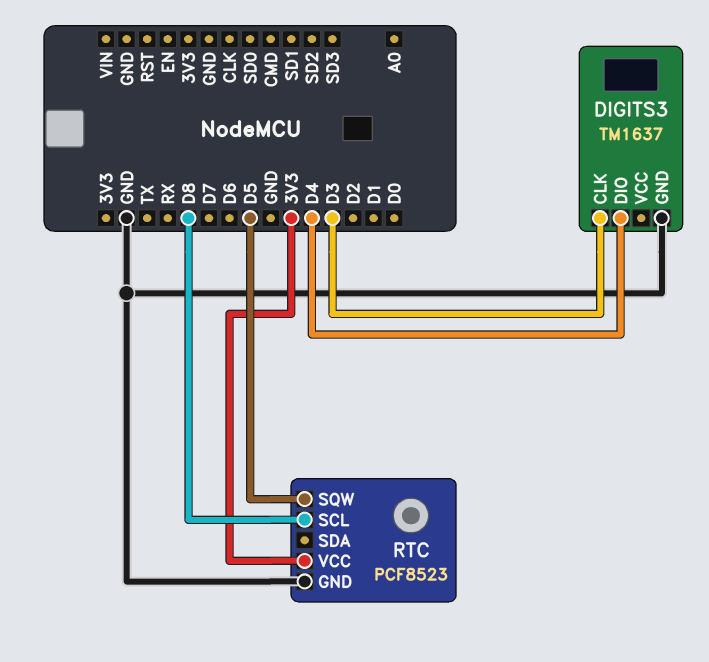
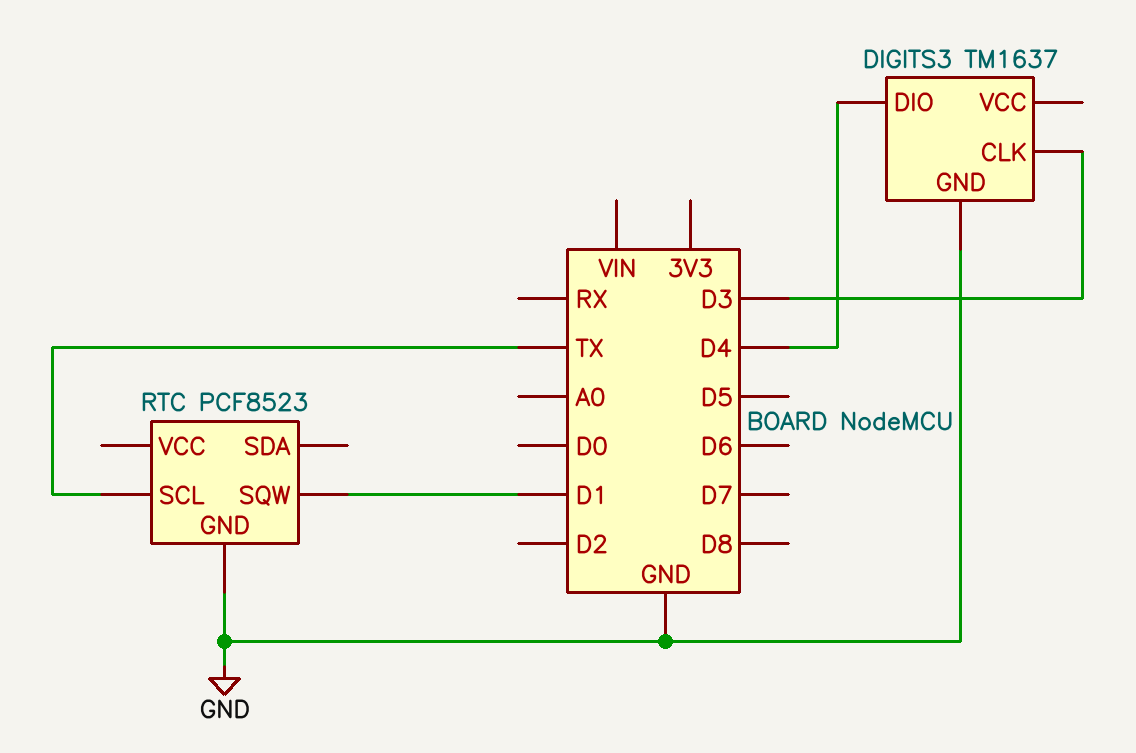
RTC pin SCL: D8 -> TX
RTC pin SQW: D5 -> D1
RTC pin VCC: 3V3 -> none

